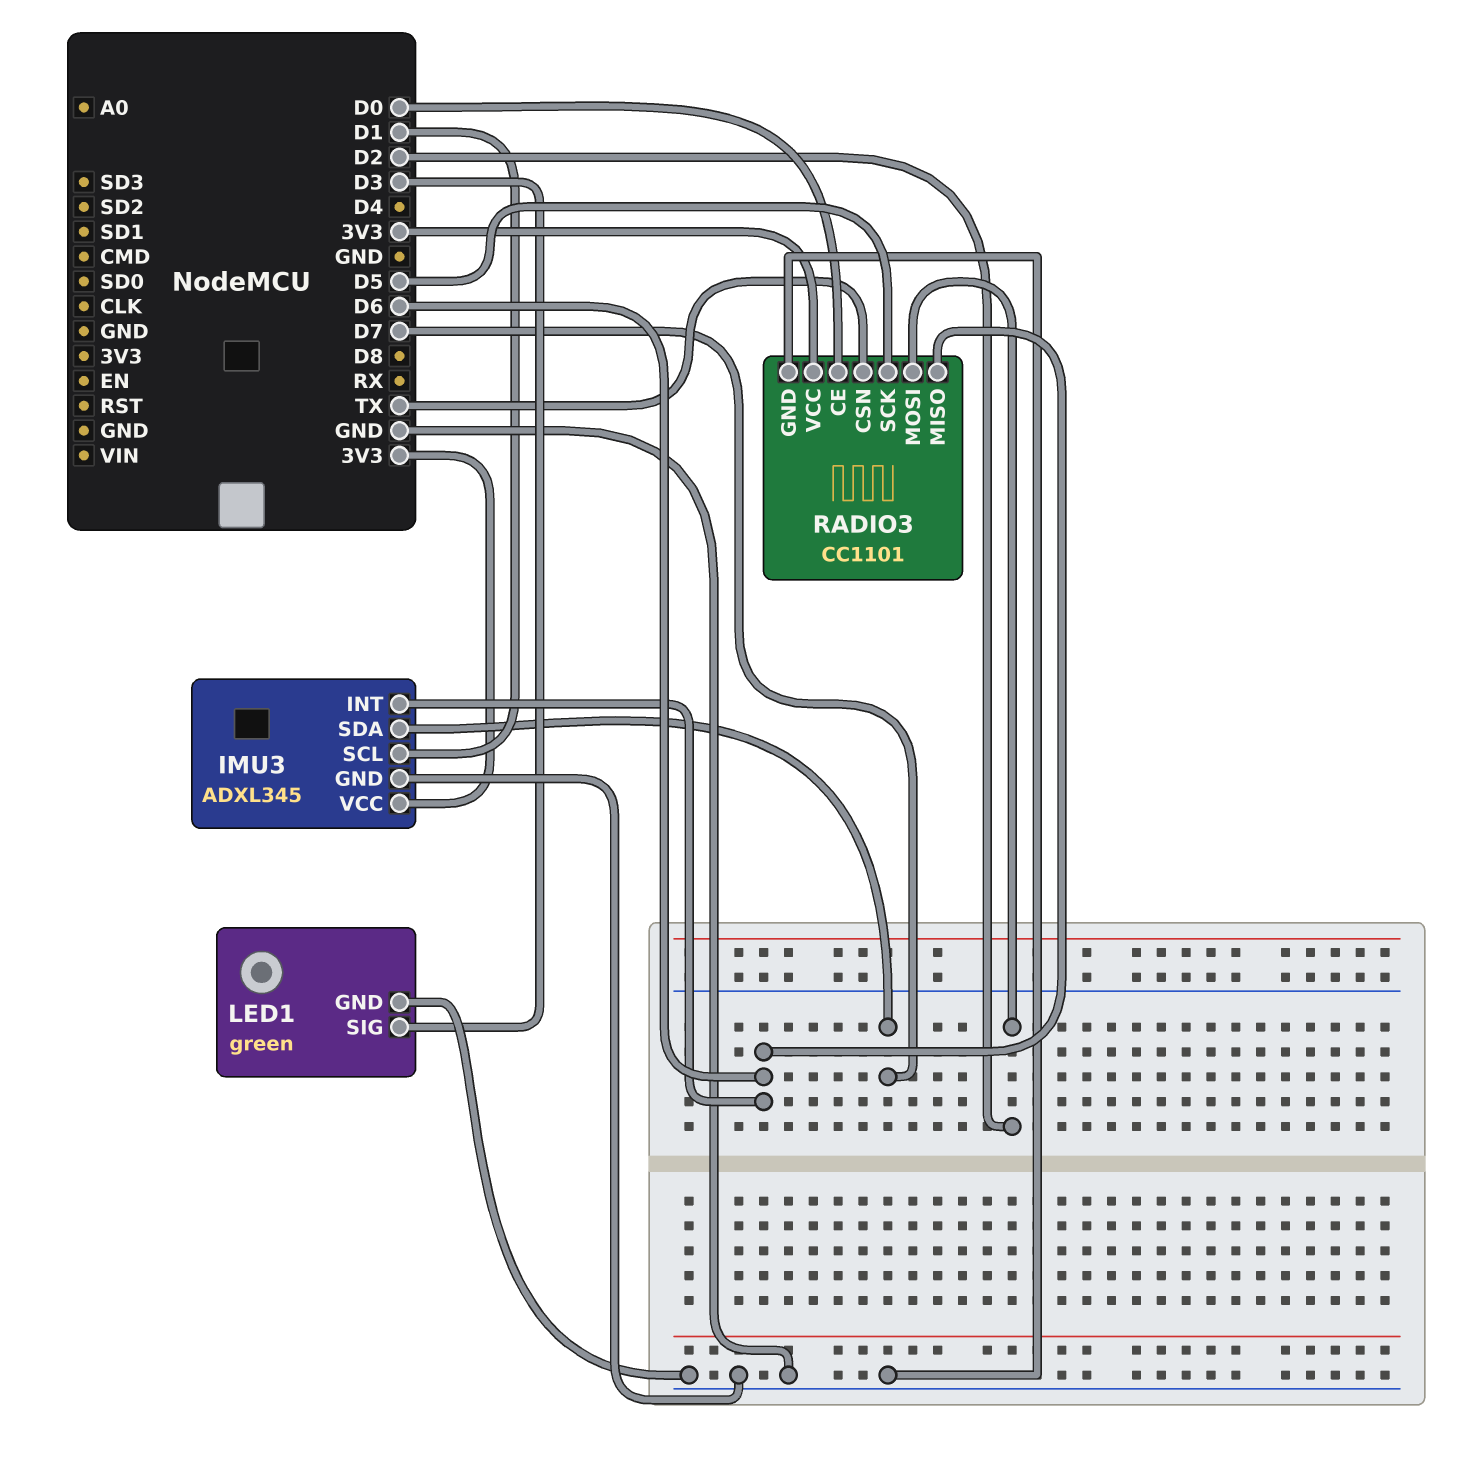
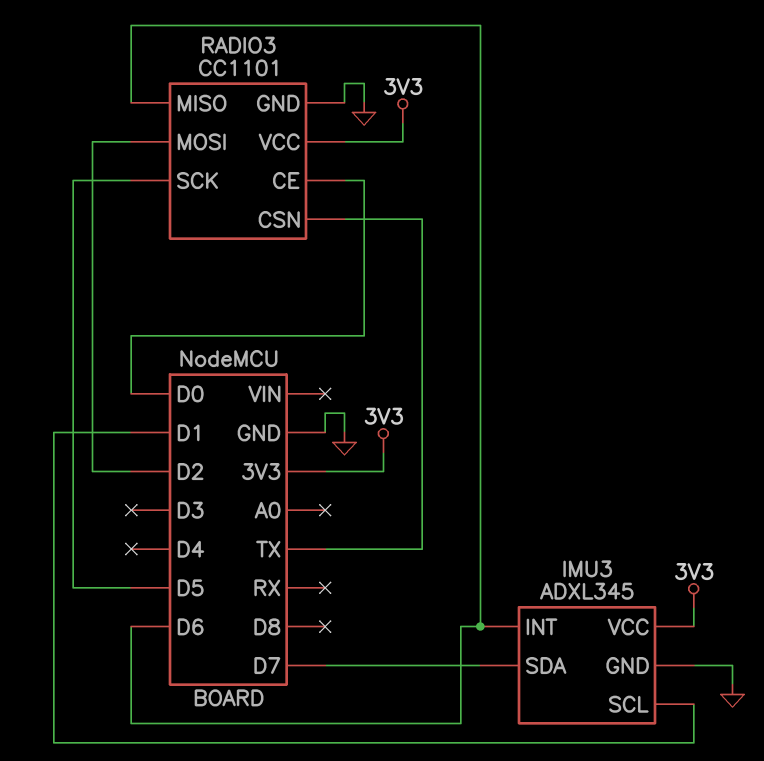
LED1: green -> none
LED1 pin GND: GND -> none
LED1 pin SIG: D3 -> none

